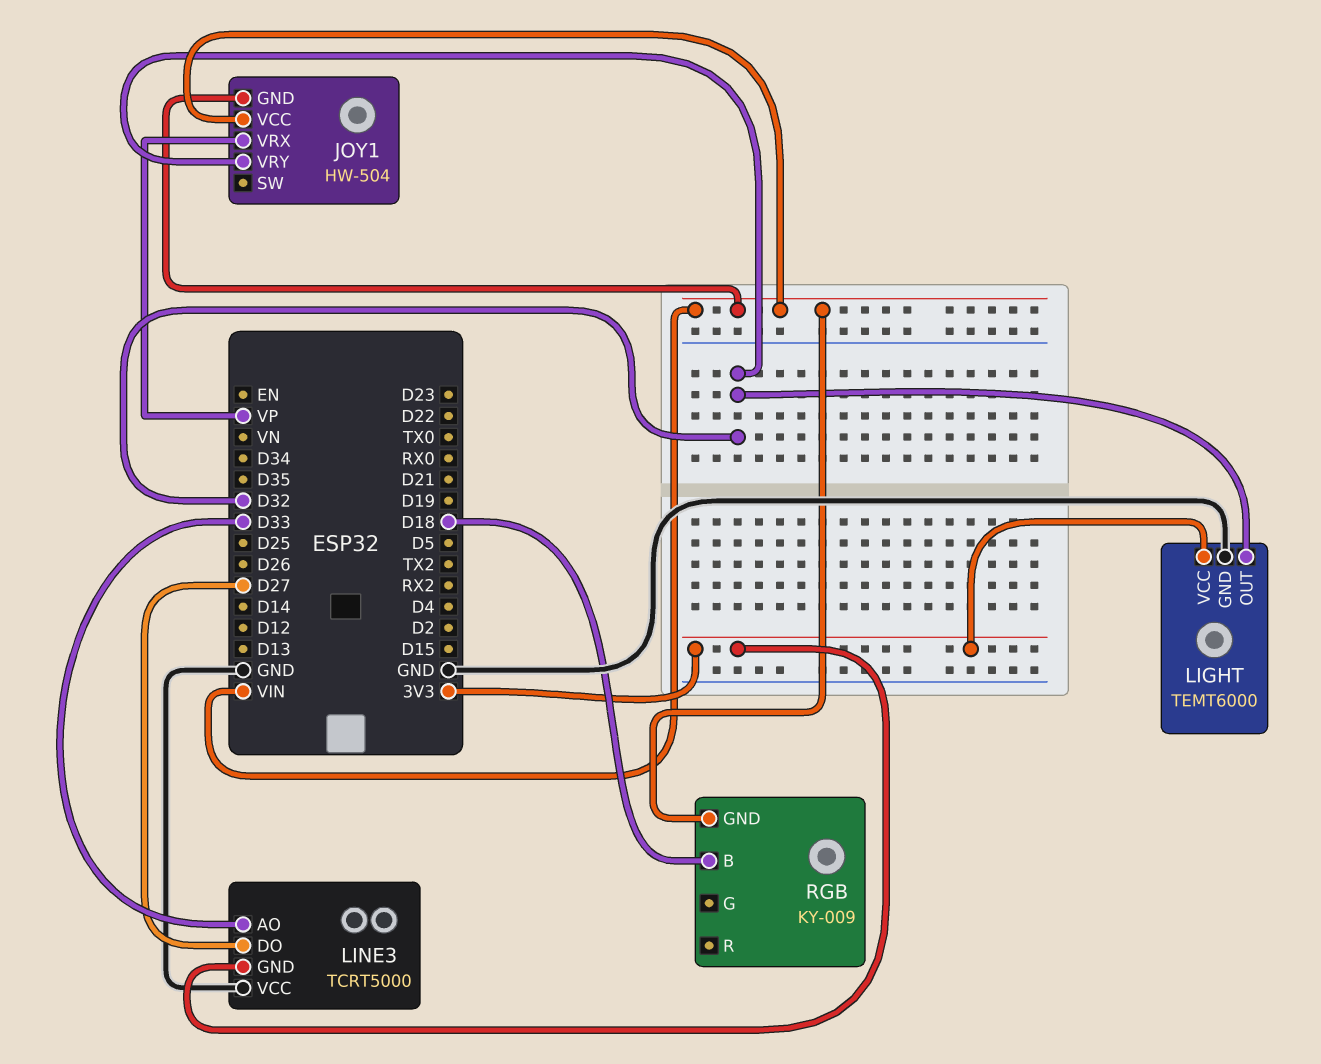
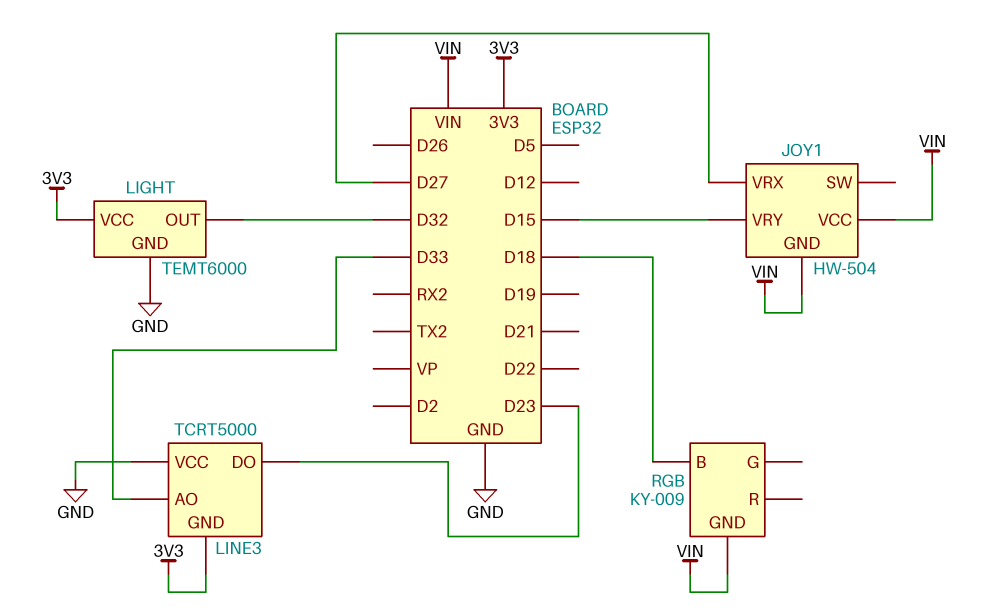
JOY1 pin VRX: VP -> D27
JOY1 pin VRY: D32 -> D15
LINE3 pin DO: D27 -> D23

